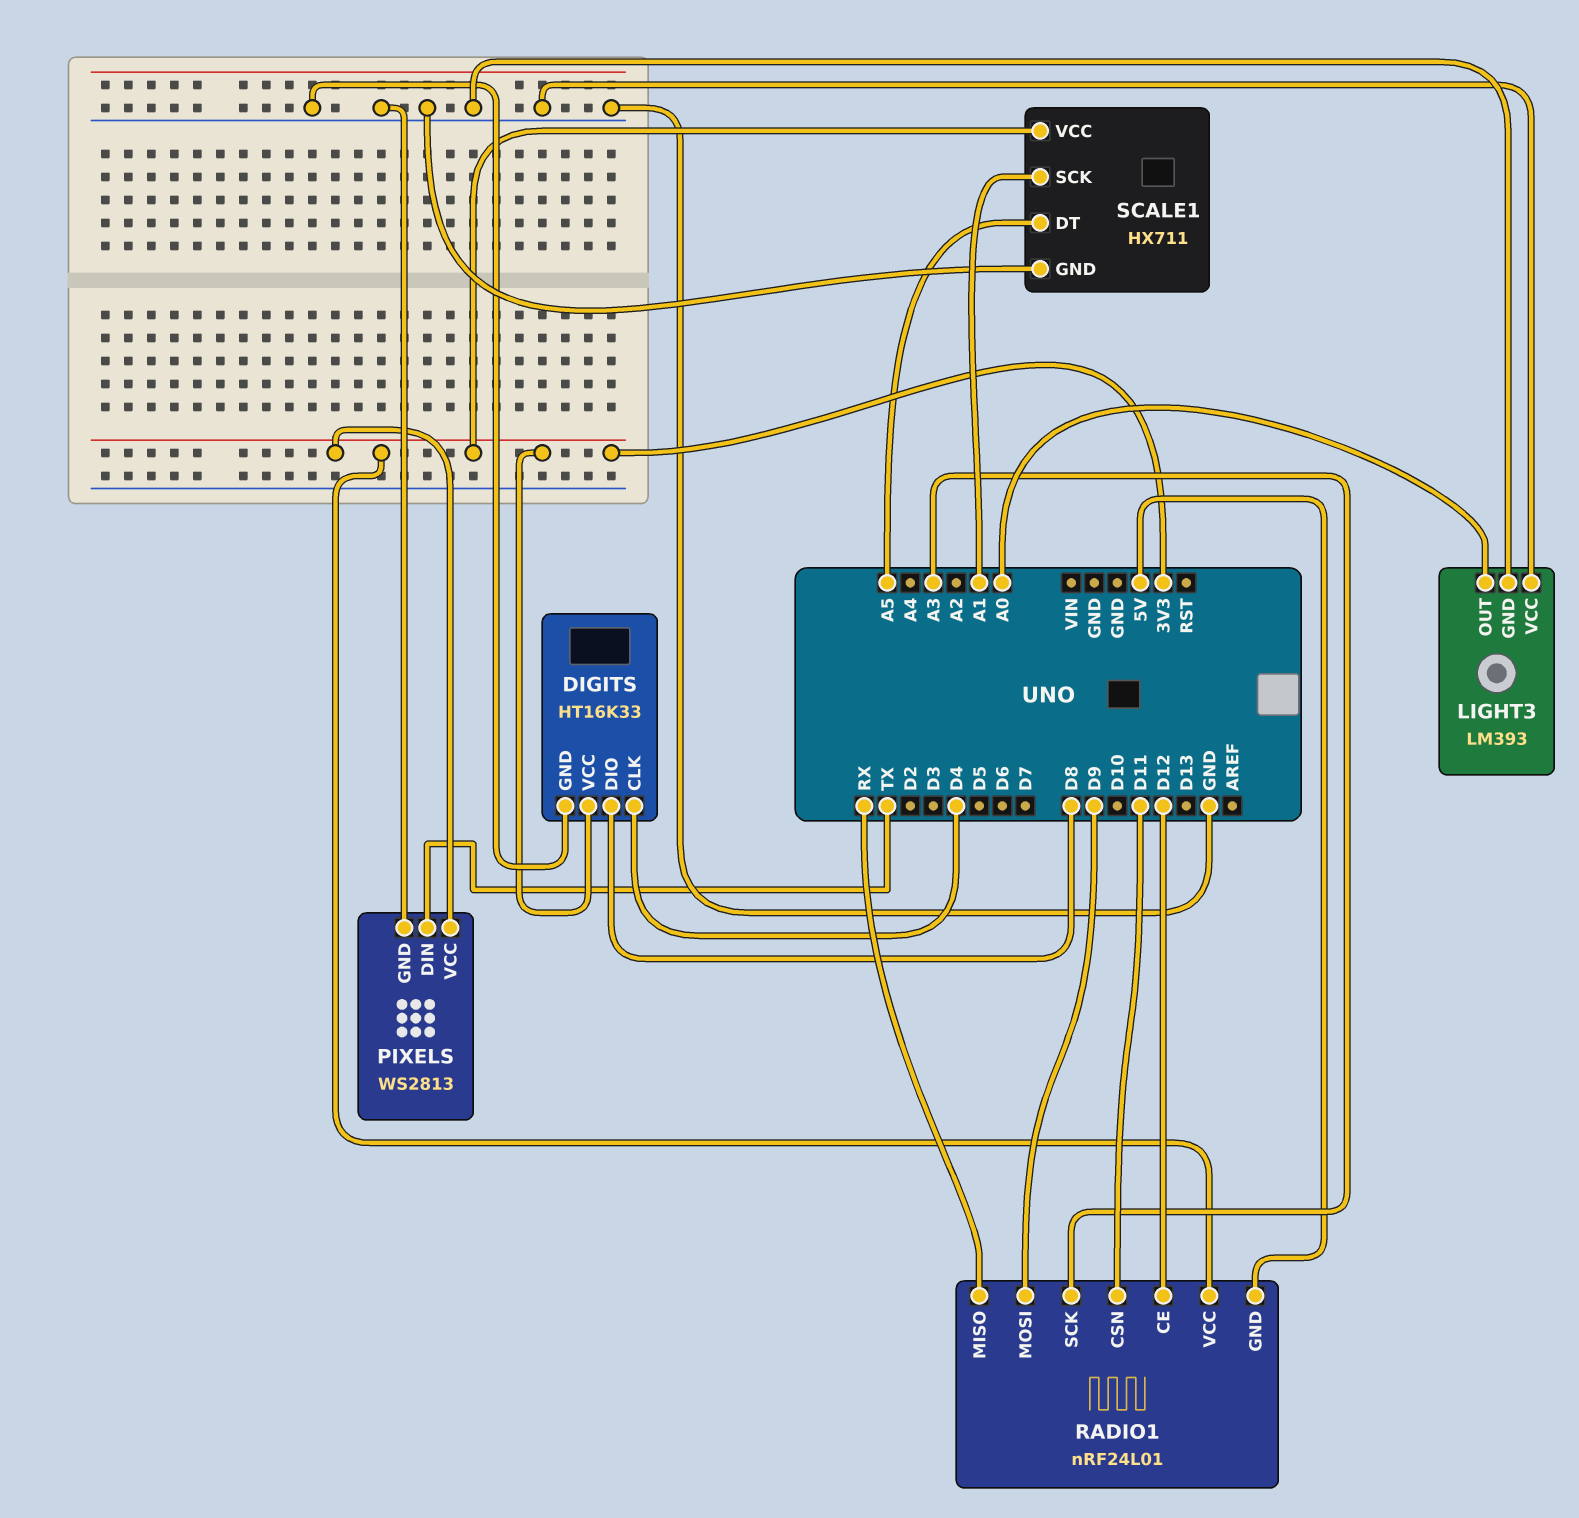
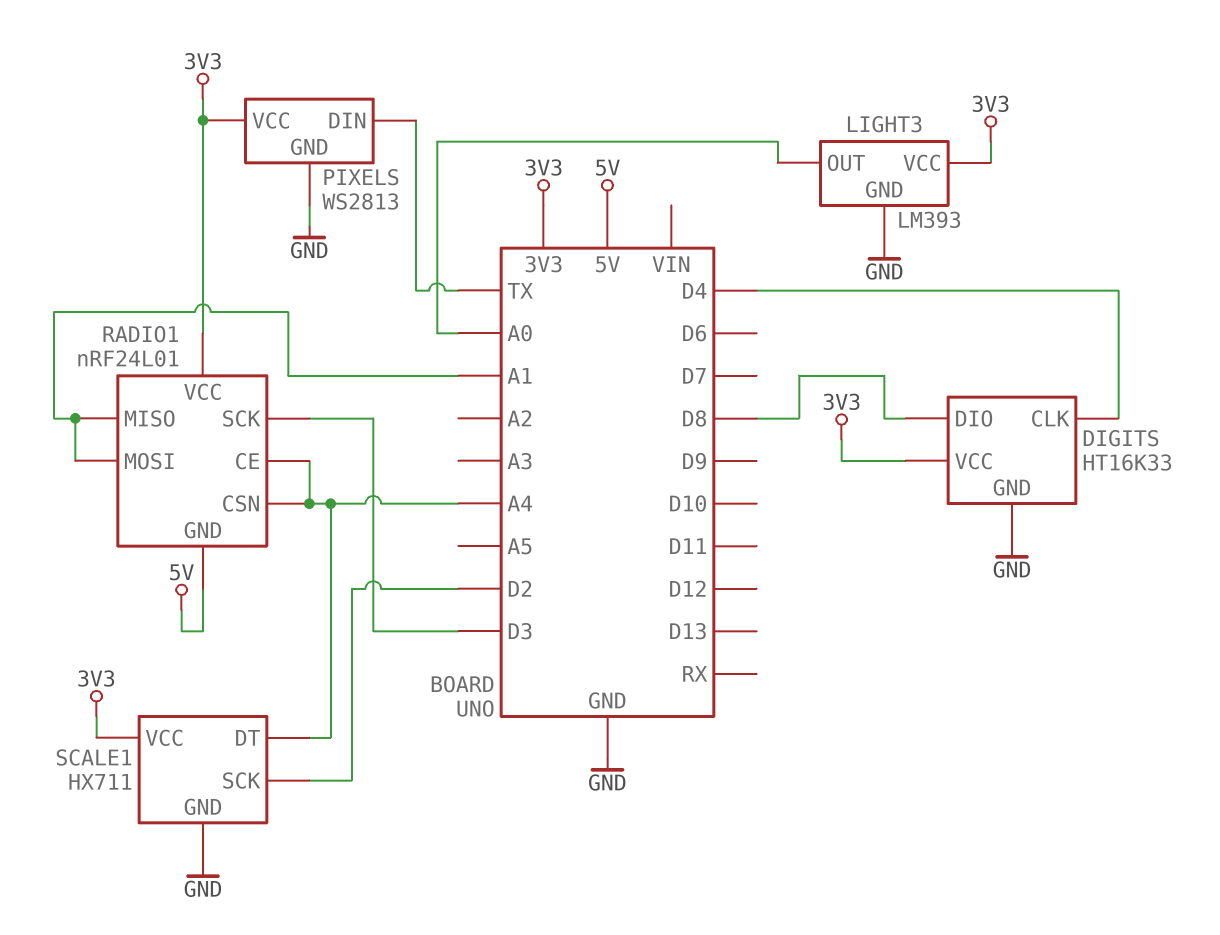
LIGHT3 pin VCC: GND -> 3V3
RADIO1 pin CE: D12 -> A4
RADIO1 pin CSN: D11 -> A4
RADIO1 pin MISO: RX -> A1
RADIO1 pin MOSI: D9 -> A1
RADIO1 pin SCK: A3 -> D3
SCALE1 pin DT: A5 -> A4
SCALE1 pin SCK: A1 -> D2

